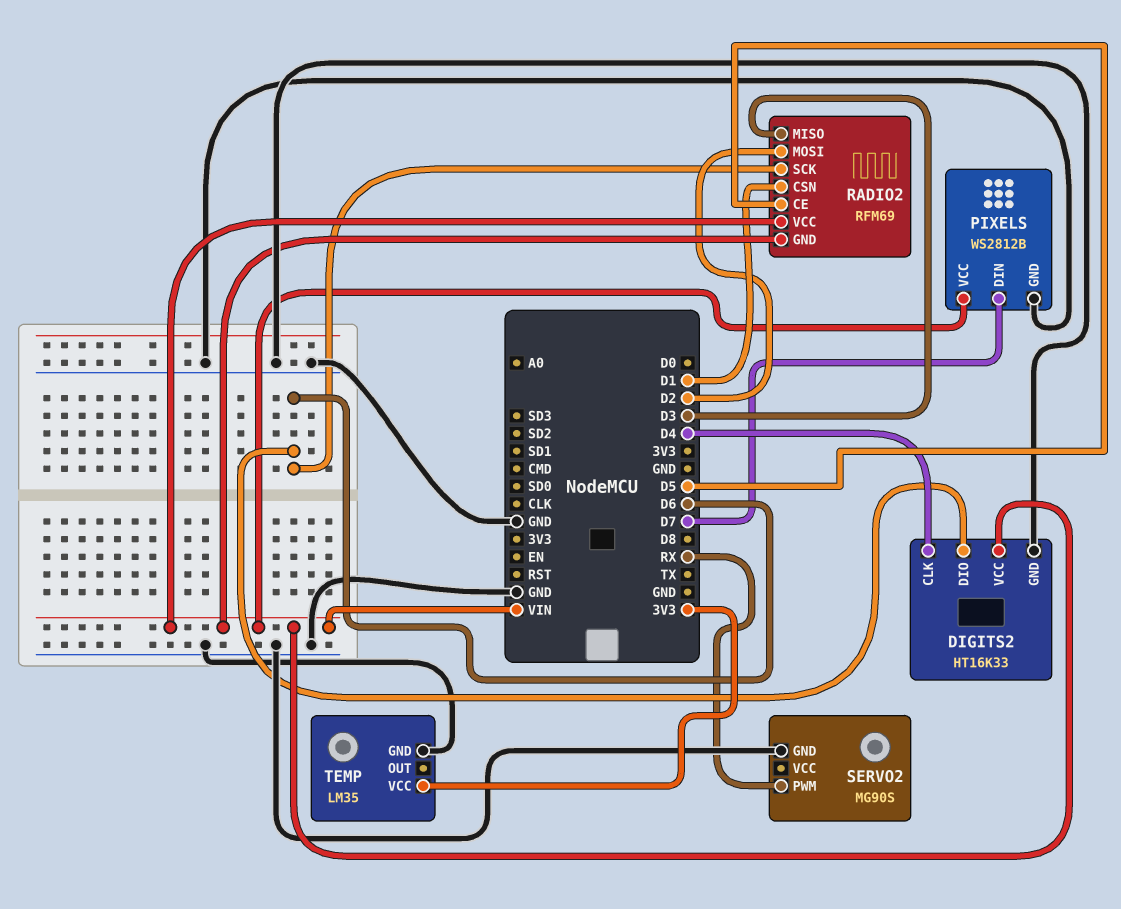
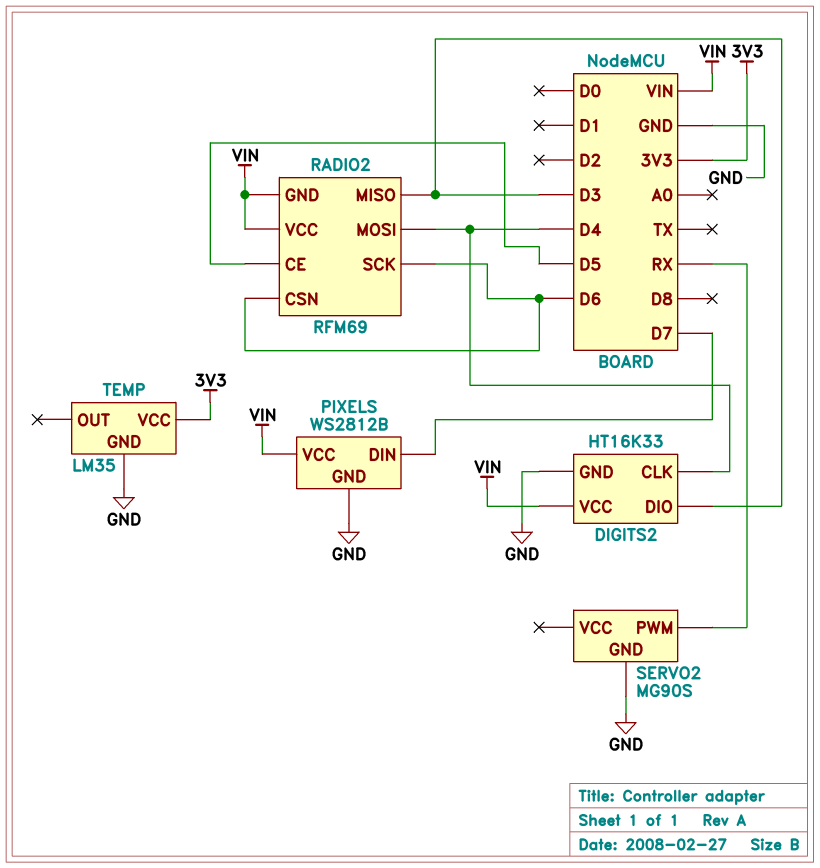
DIGITS2 pin DIO: D6 -> D3
RADIO2 pin CSN: D1 -> D6
RADIO2 pin MOSI: D2 -> D4

